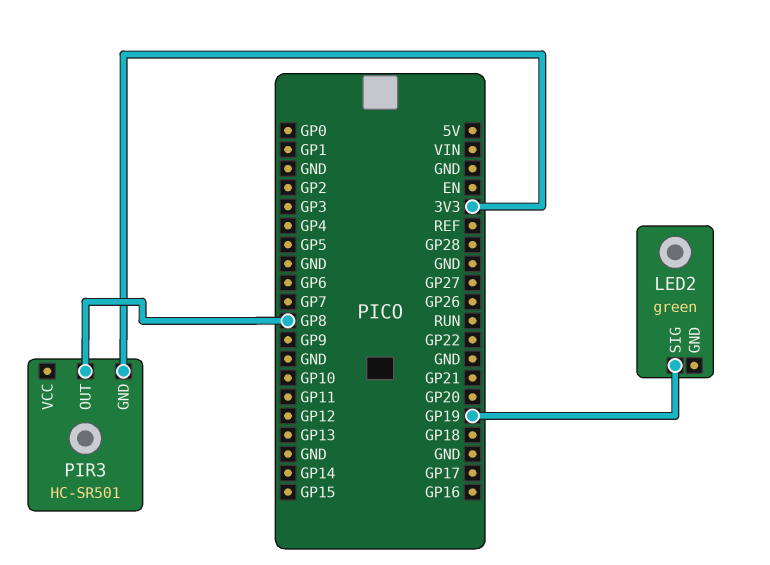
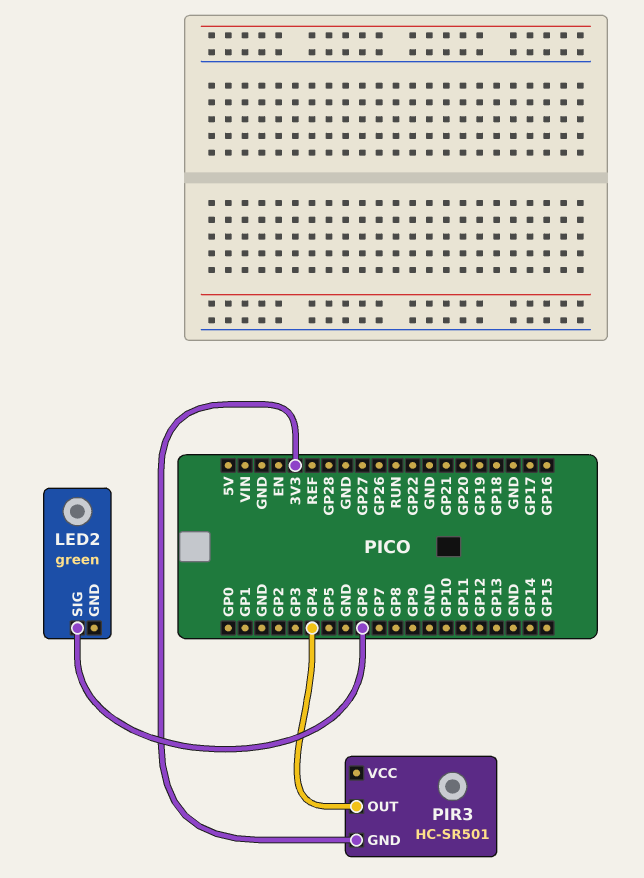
LED2 pin SIG: GP19 -> GP6
PIR3 pin OUT: GP8 -> GP4

